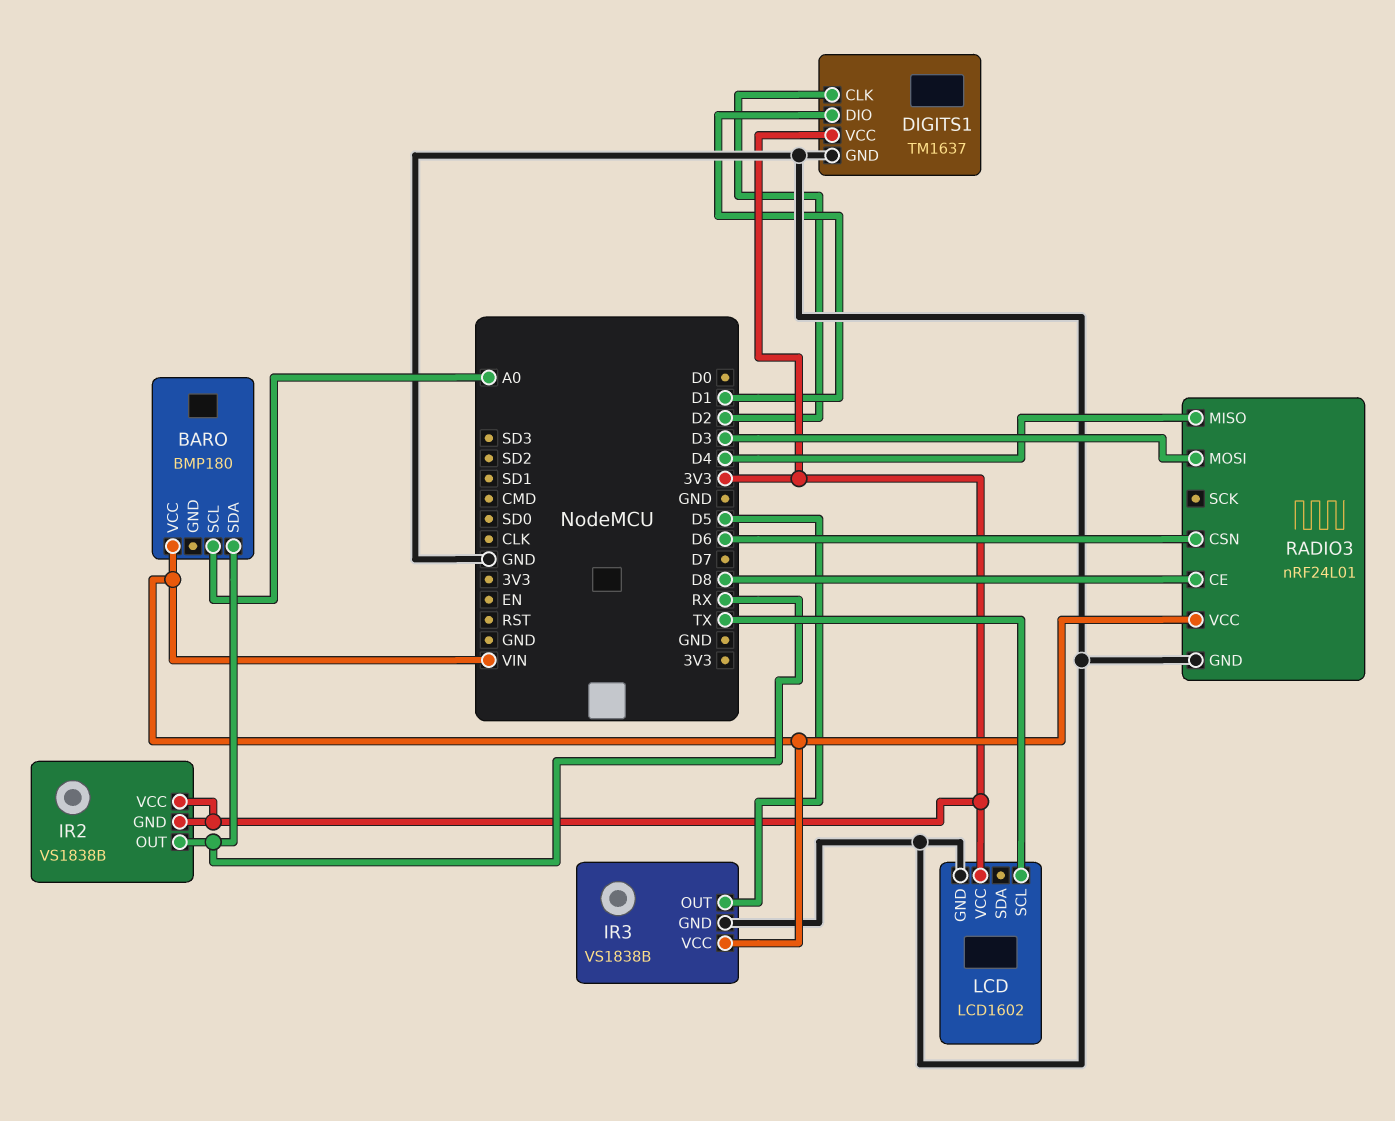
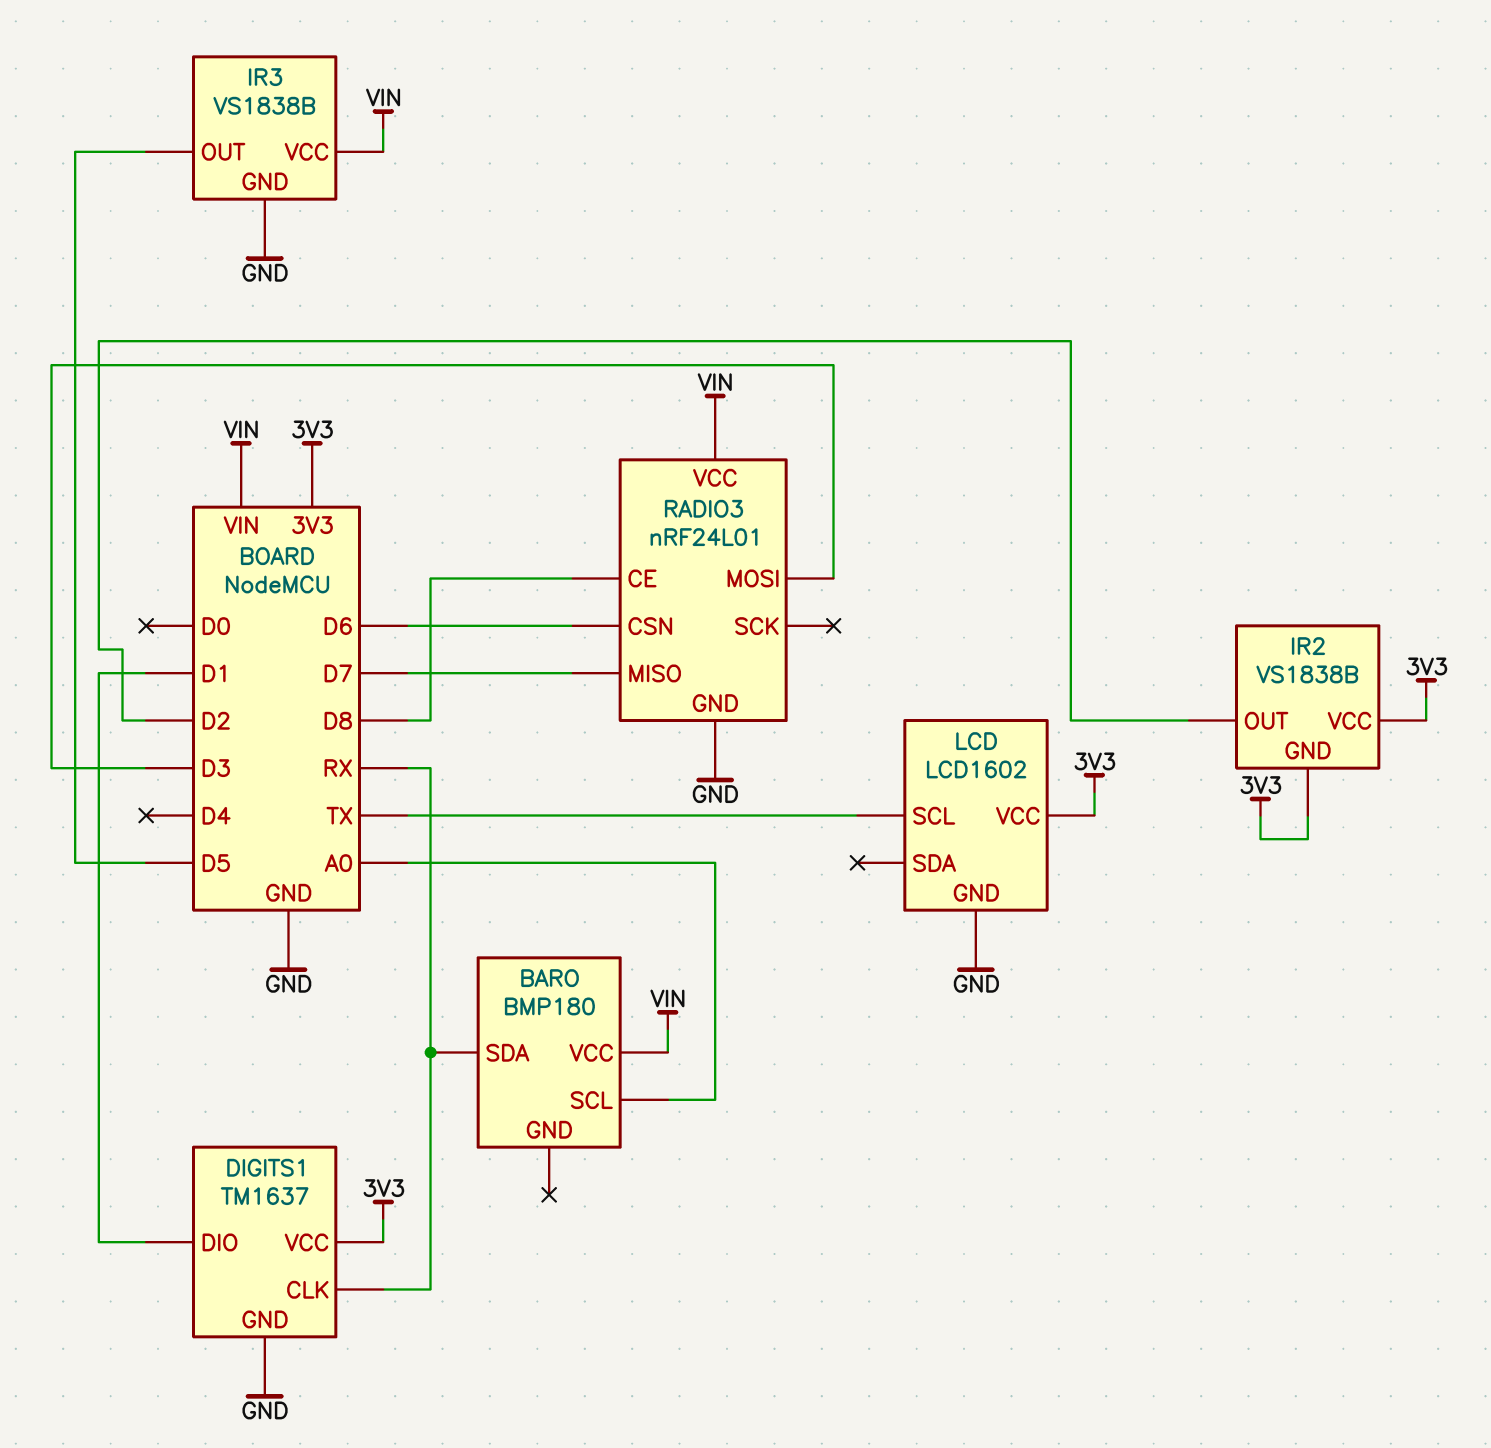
DIGITS1 pin CLK: D2 -> RX
IR2 pin OUT: RX -> D2
RADIO3 pin MISO: D4 -> D7

